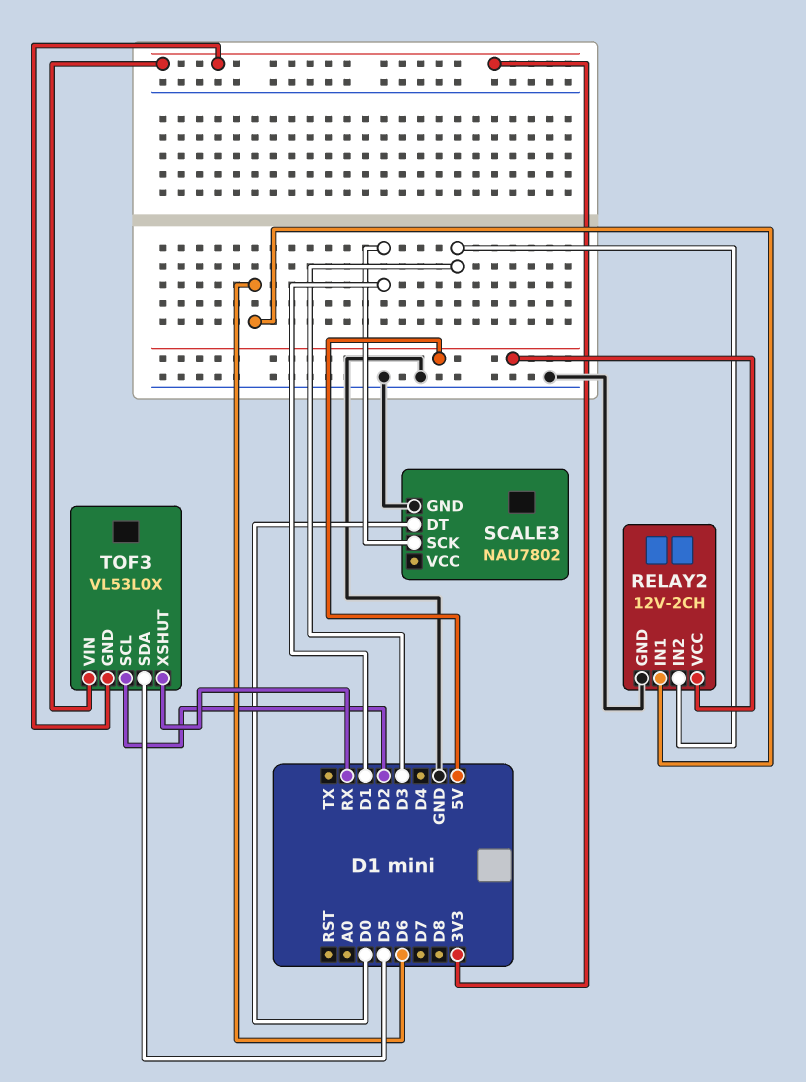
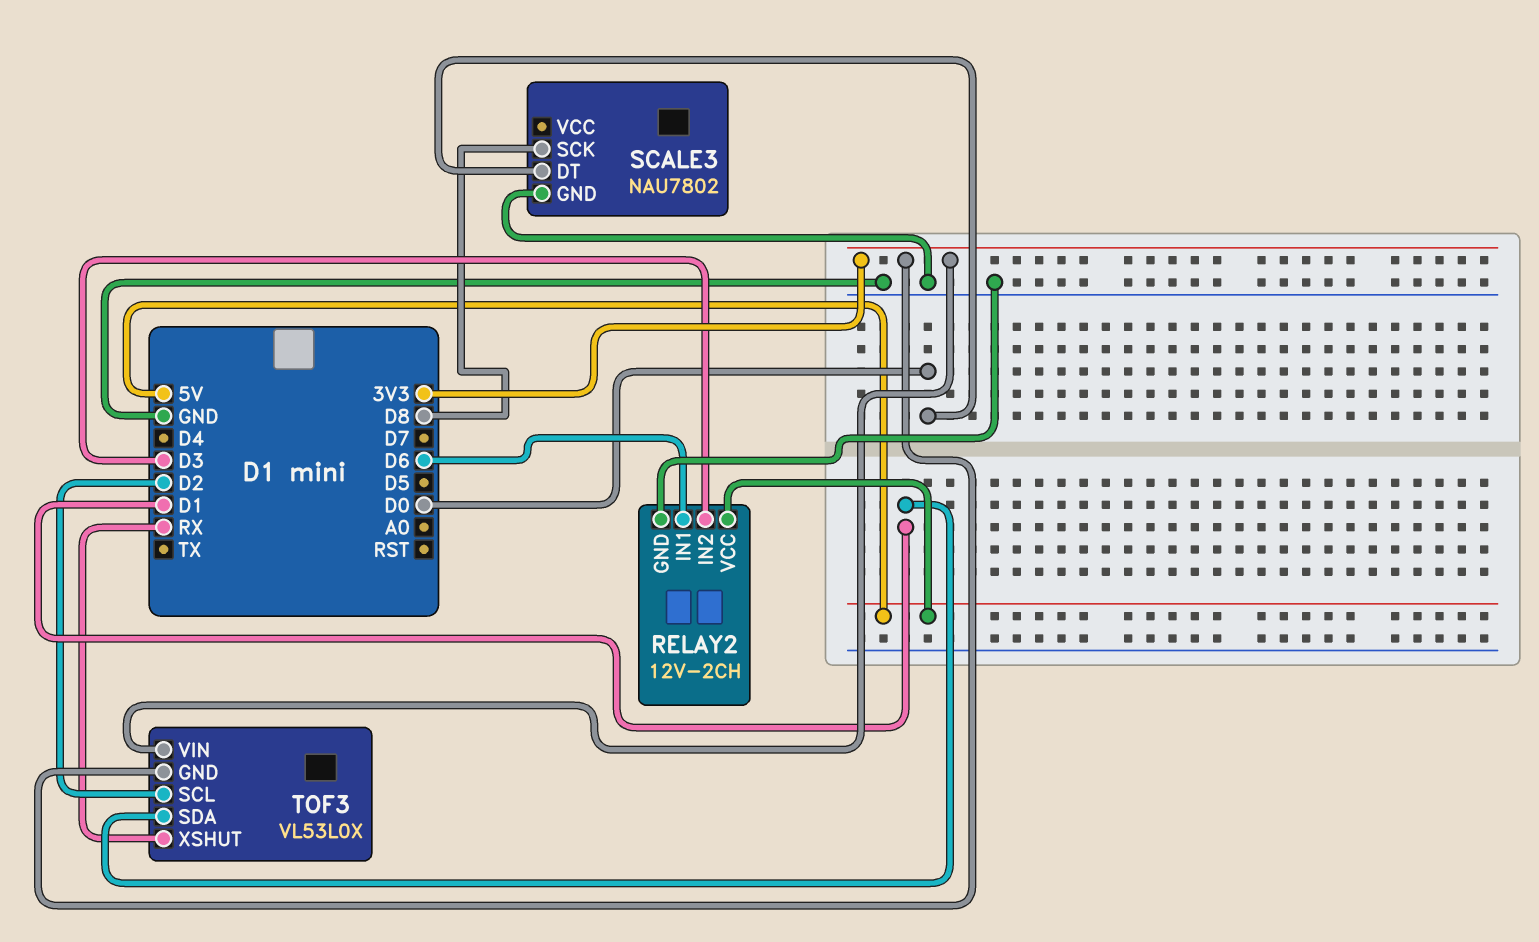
SCALE3 pin SCK: D1 -> D8
TOF3 pin SDA: D5 -> D1

